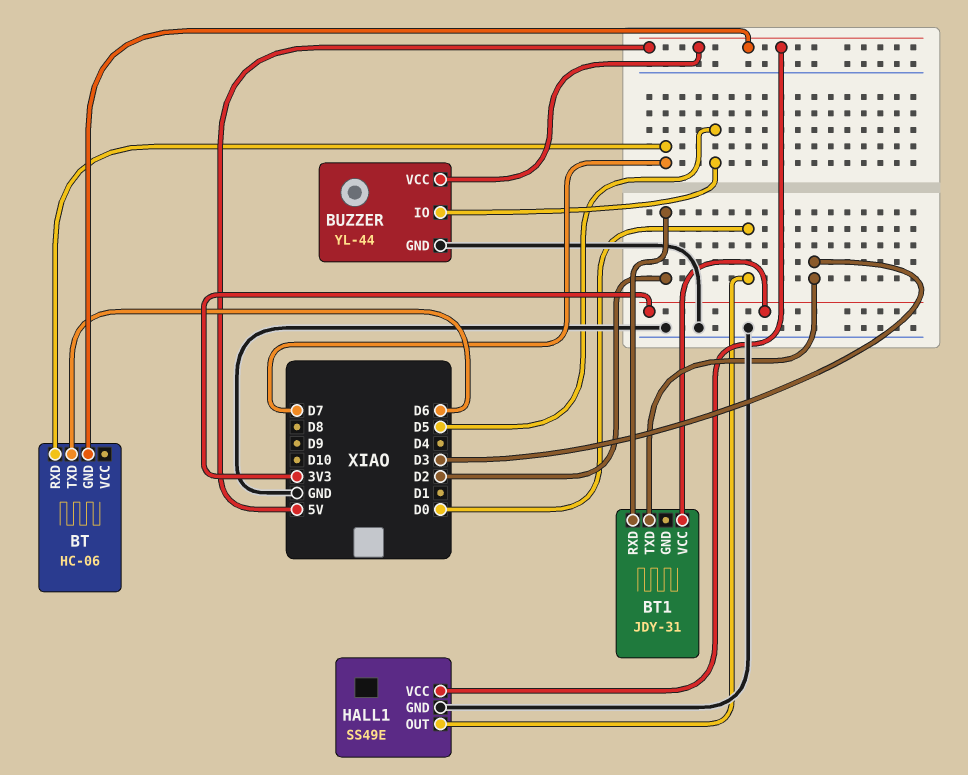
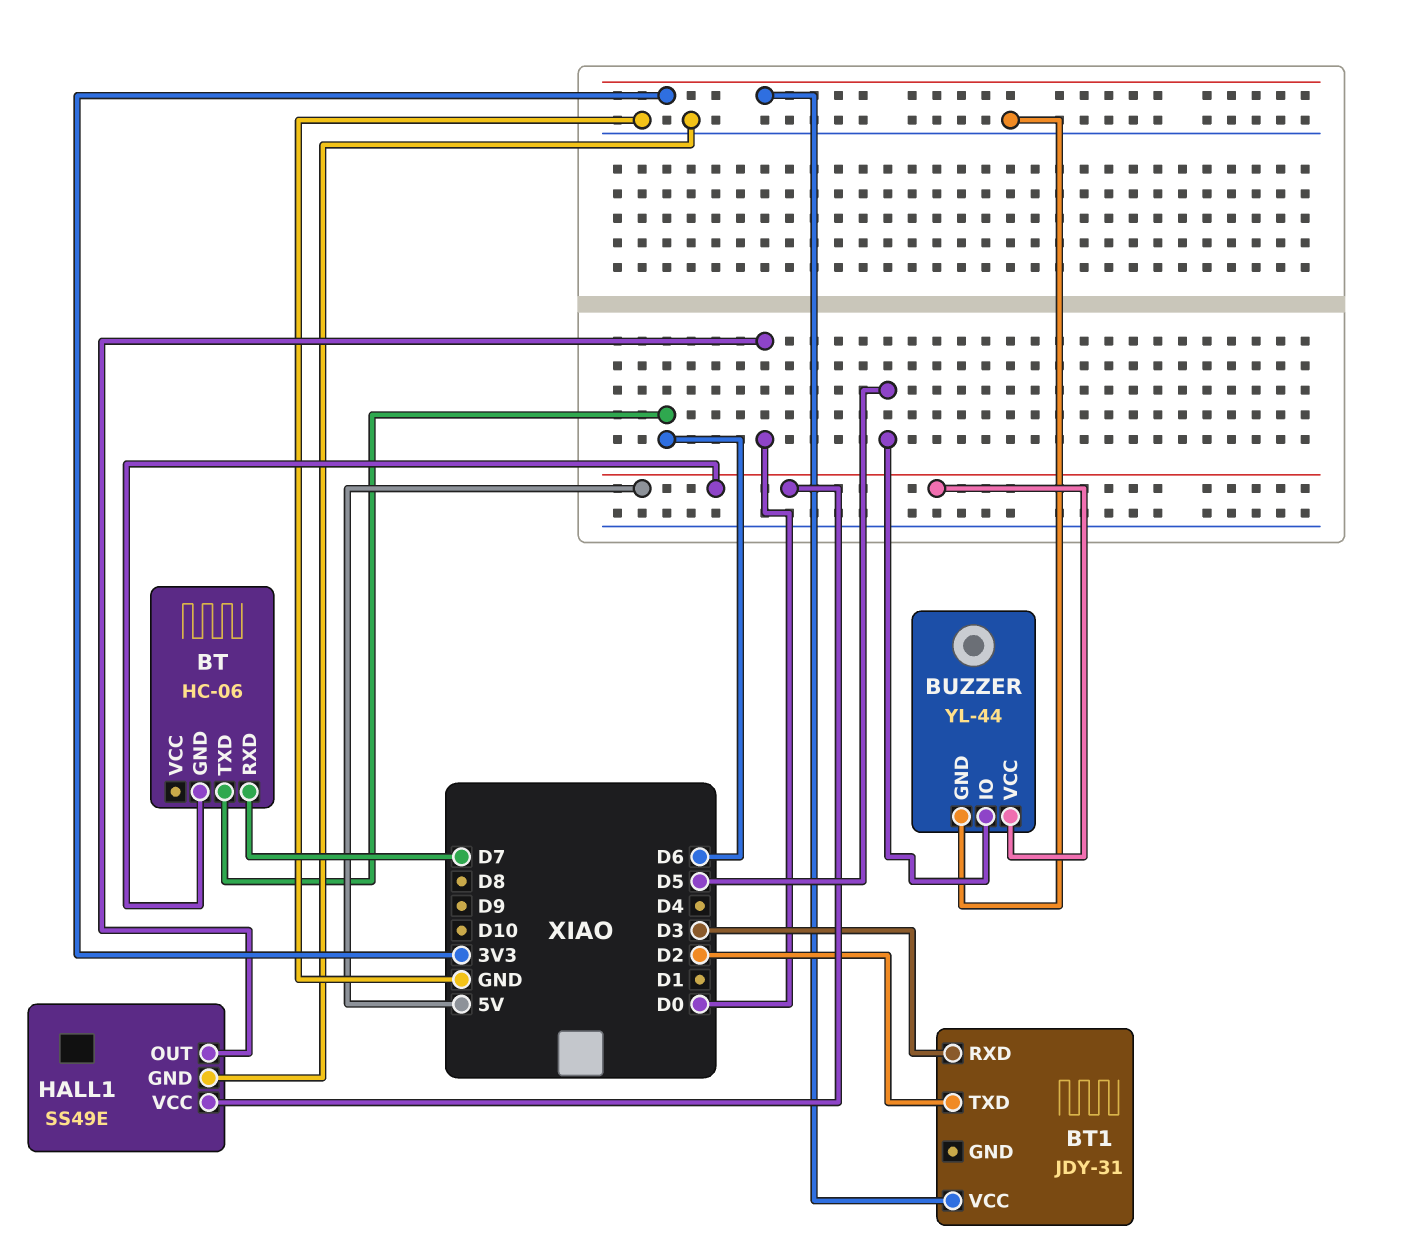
BT1 pin RXD: D2 -> D3
BT1 pin TXD: D3 -> D2

